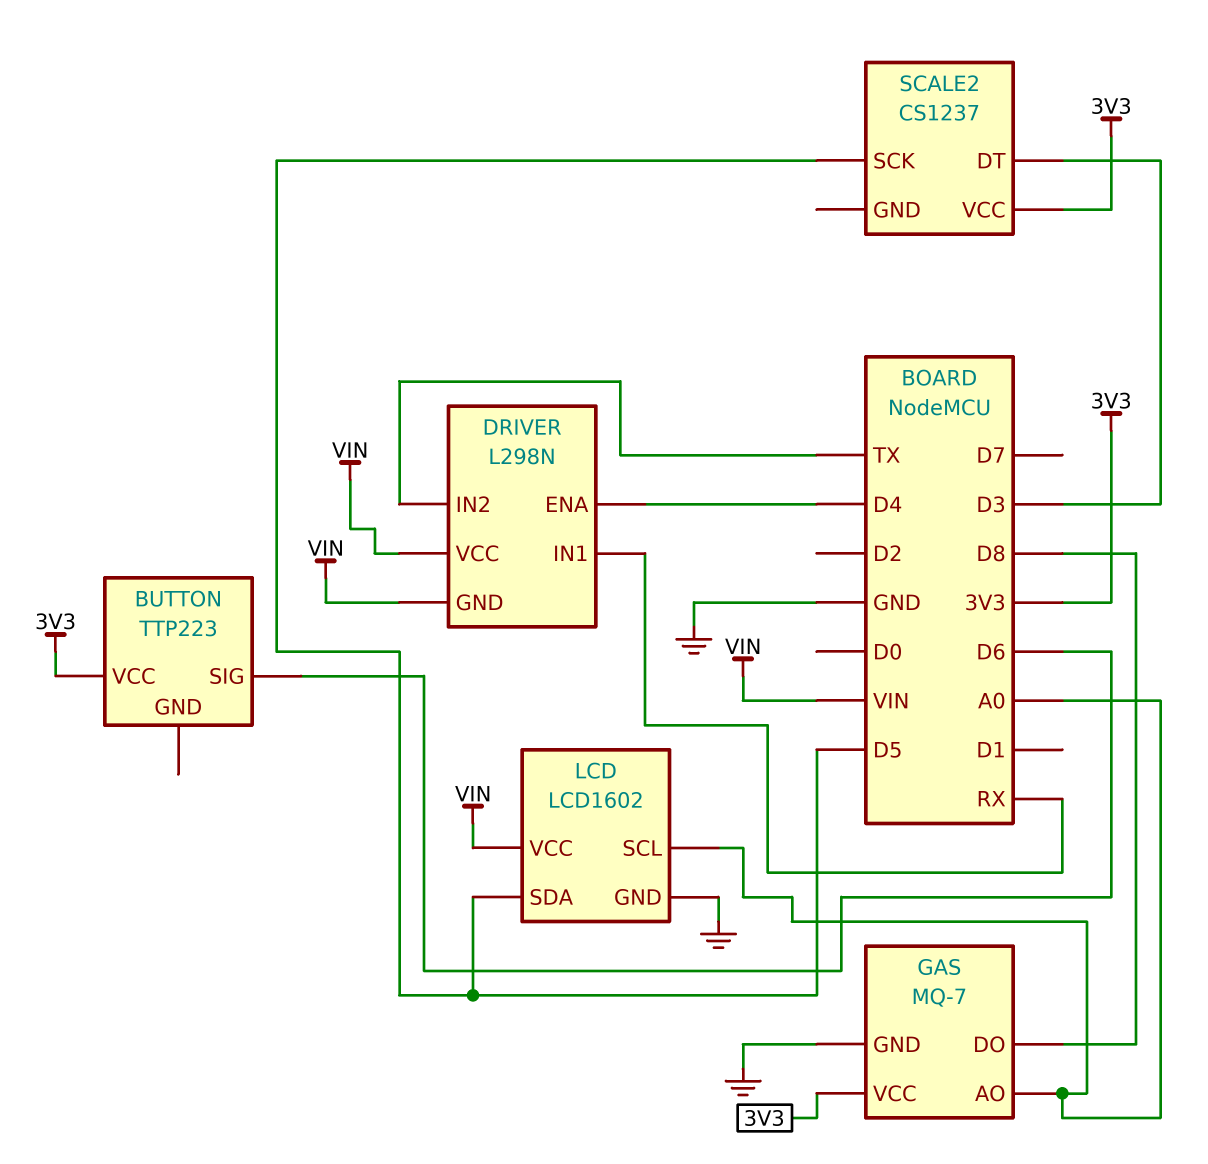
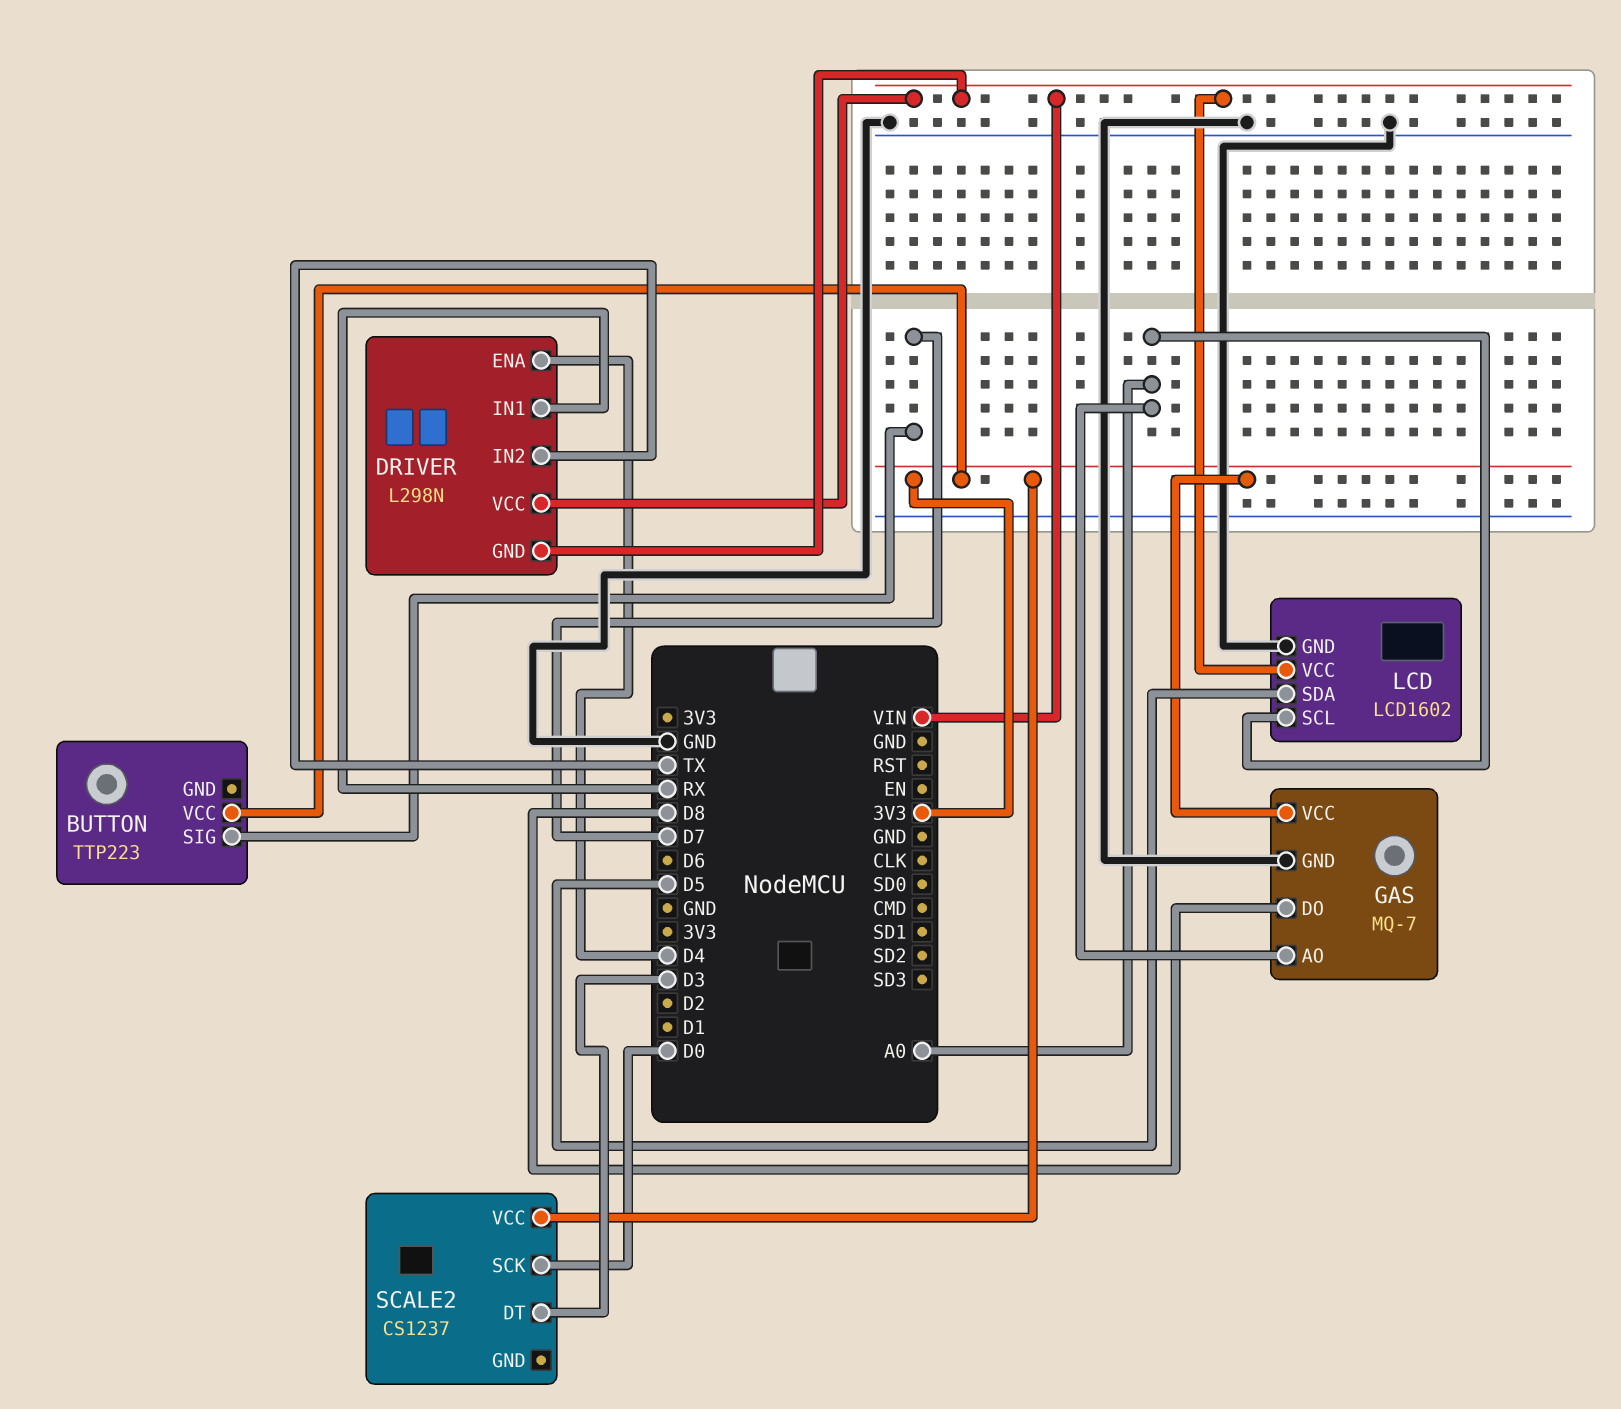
BUTTON pin SIG: D6 -> D7
SCALE2 pin SCK: D5 -> D0

